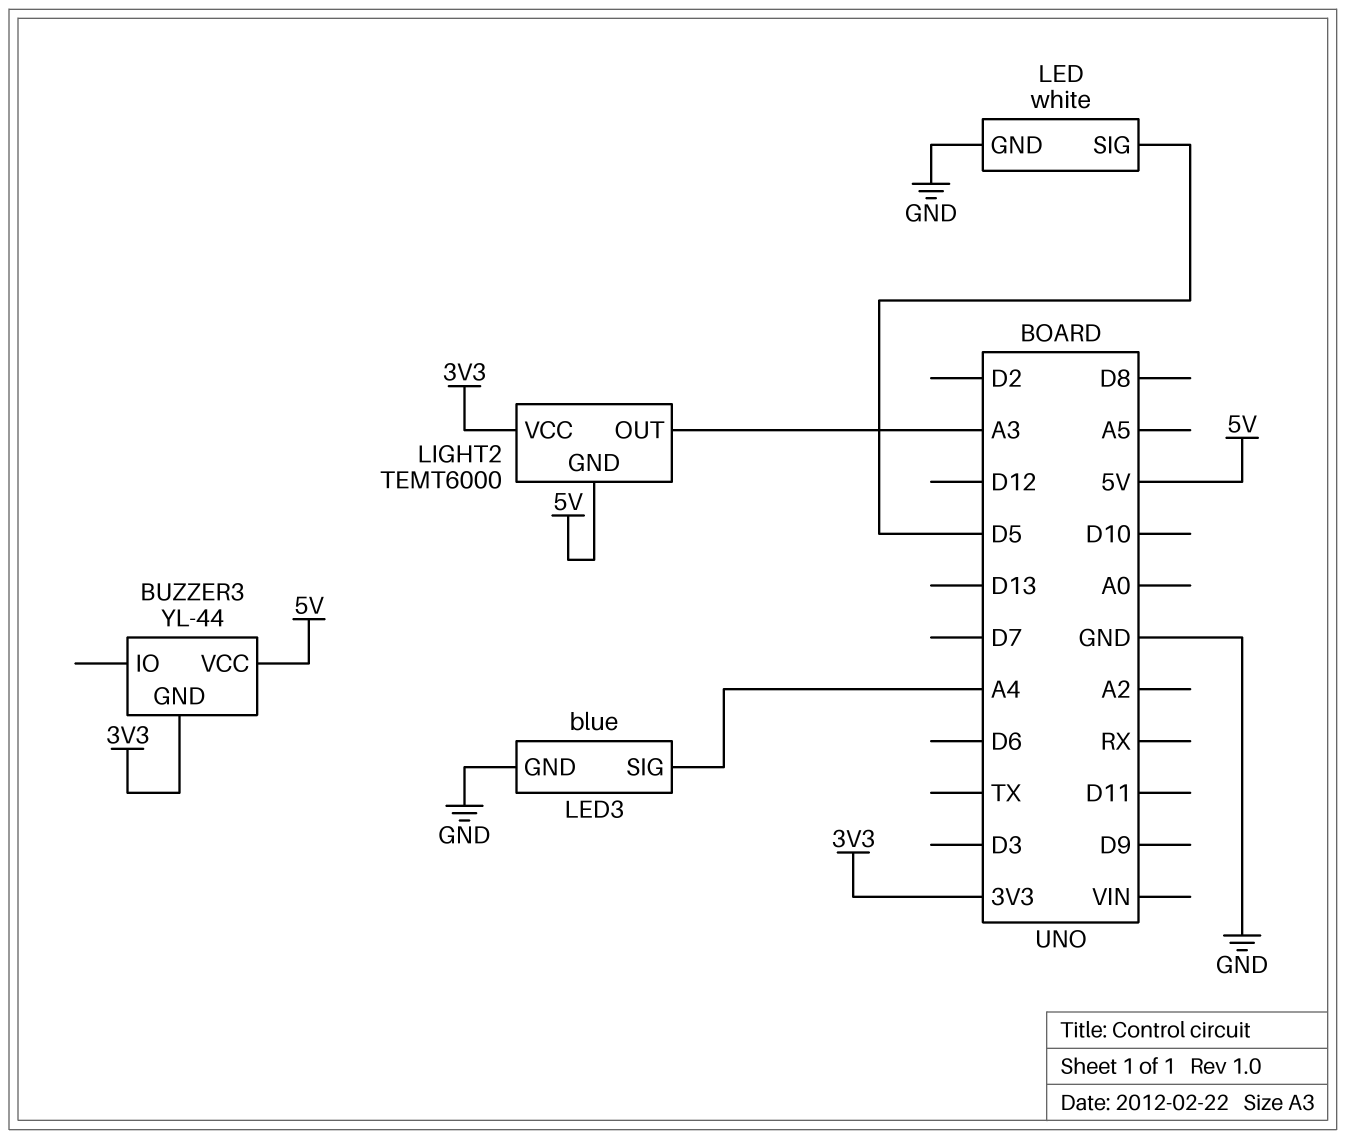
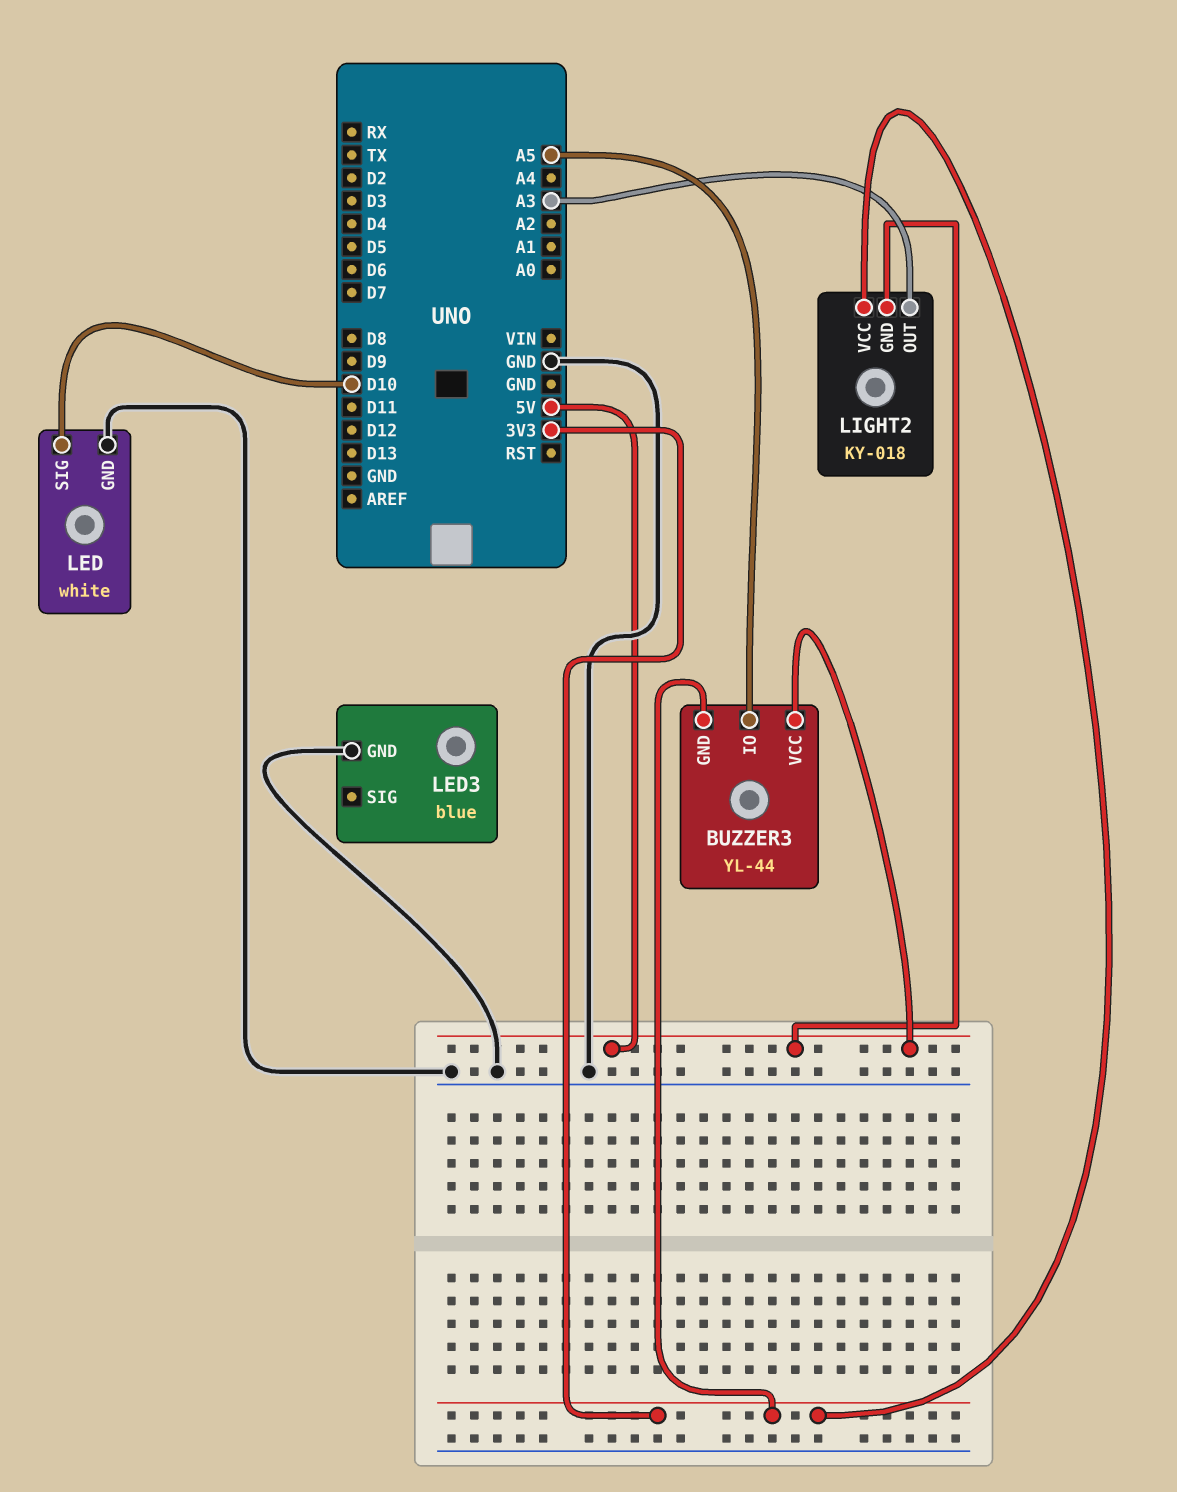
BUZZER3 pin IO: none -> A5
LED pin SIG: D5 -> D10
LED3 pin SIG: A4 -> none
LIGHT2: TEMT6000 -> KY-018

